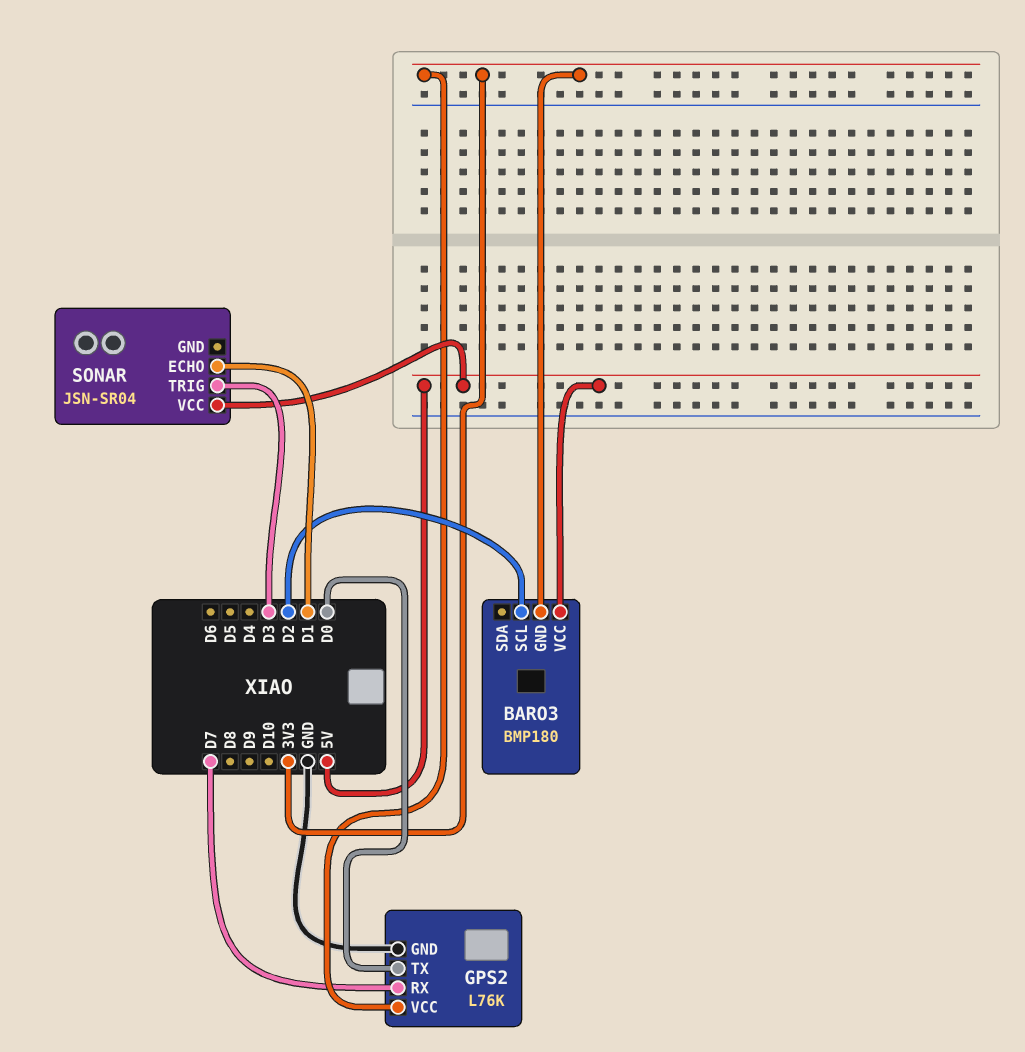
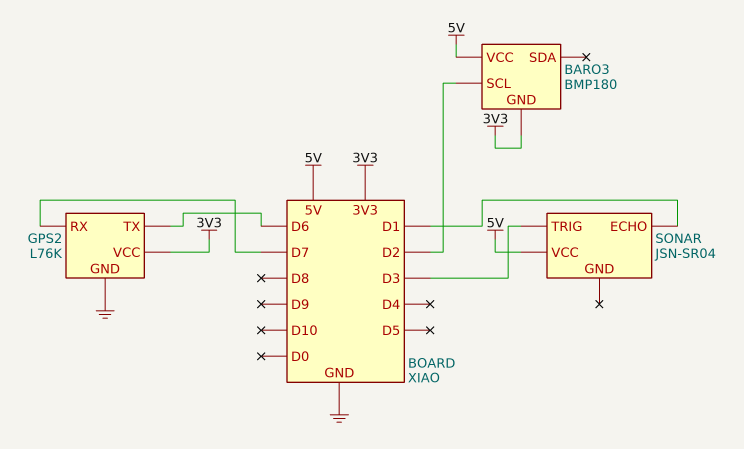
GPS2 pin TX: D0 -> D6

